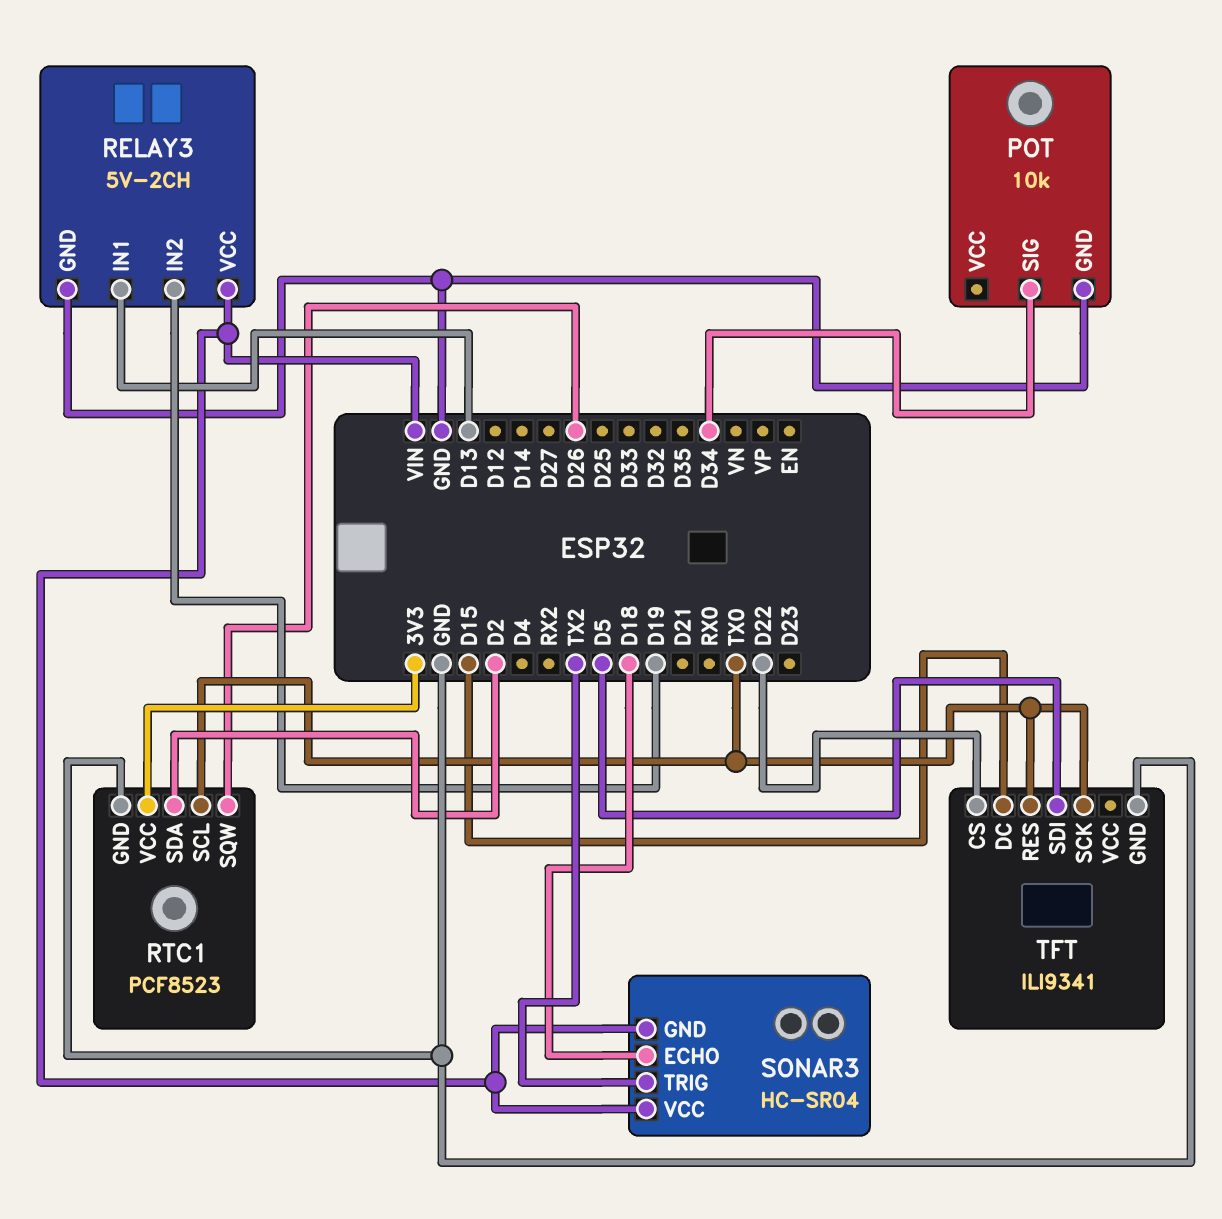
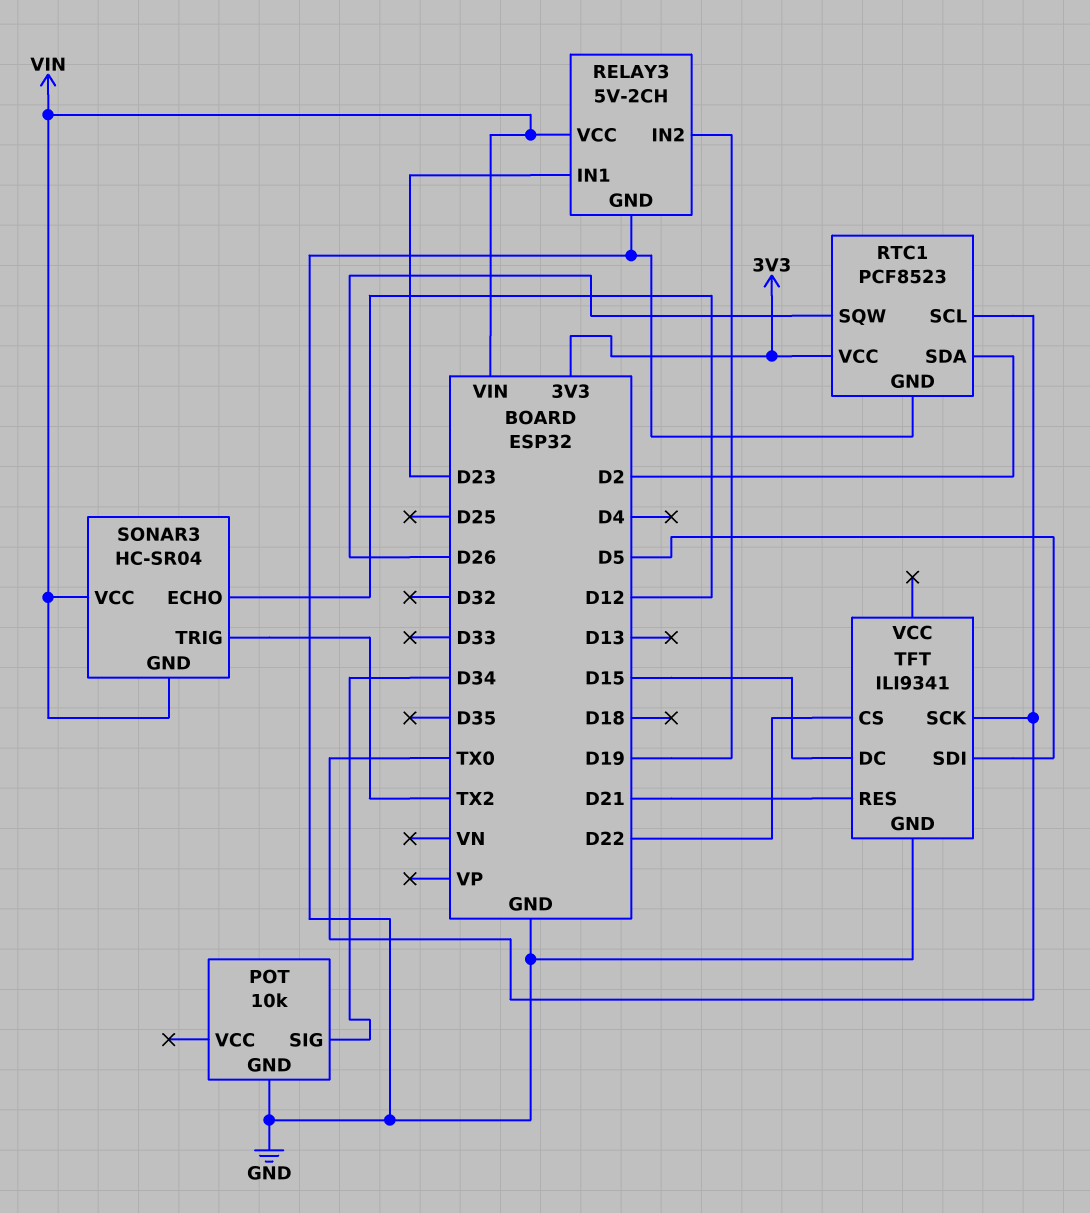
RELAY3 pin IN1: D13 -> D23
SONAR3 pin ECHO: D18 -> D12
TFT pin RES: TX0 -> D21

